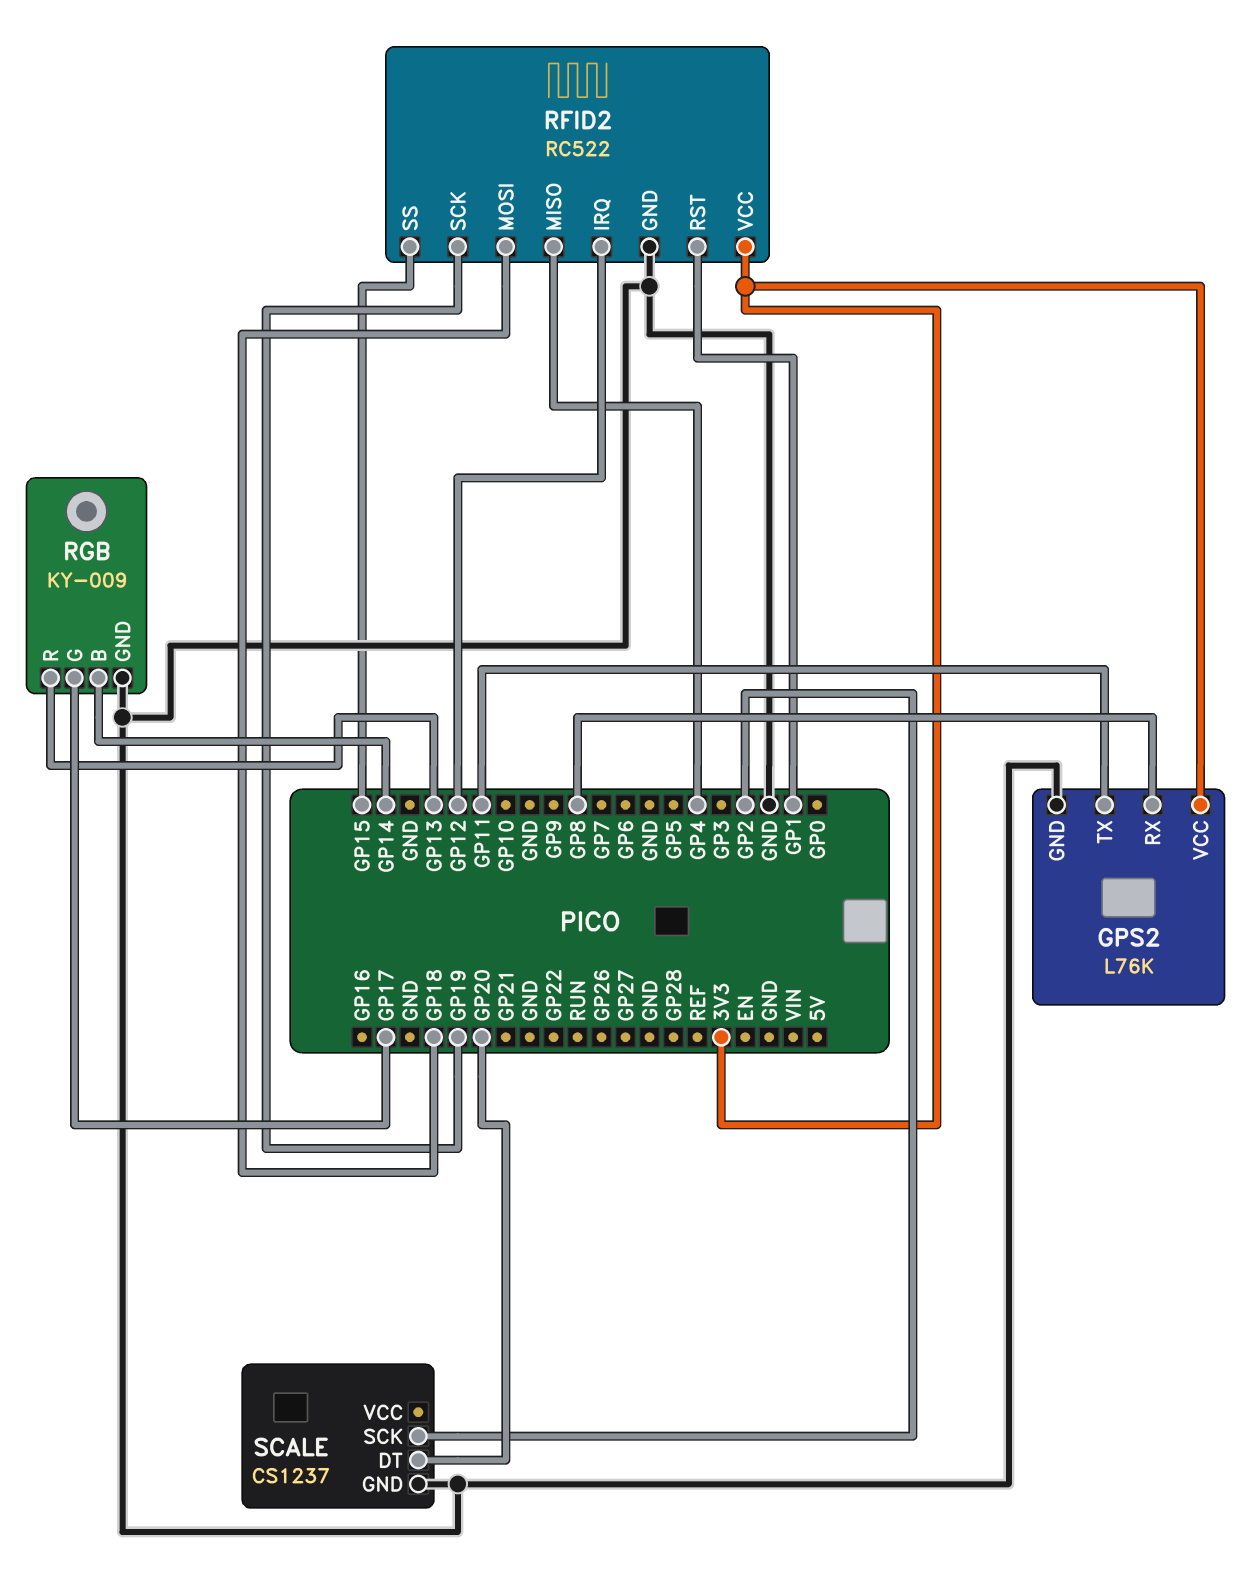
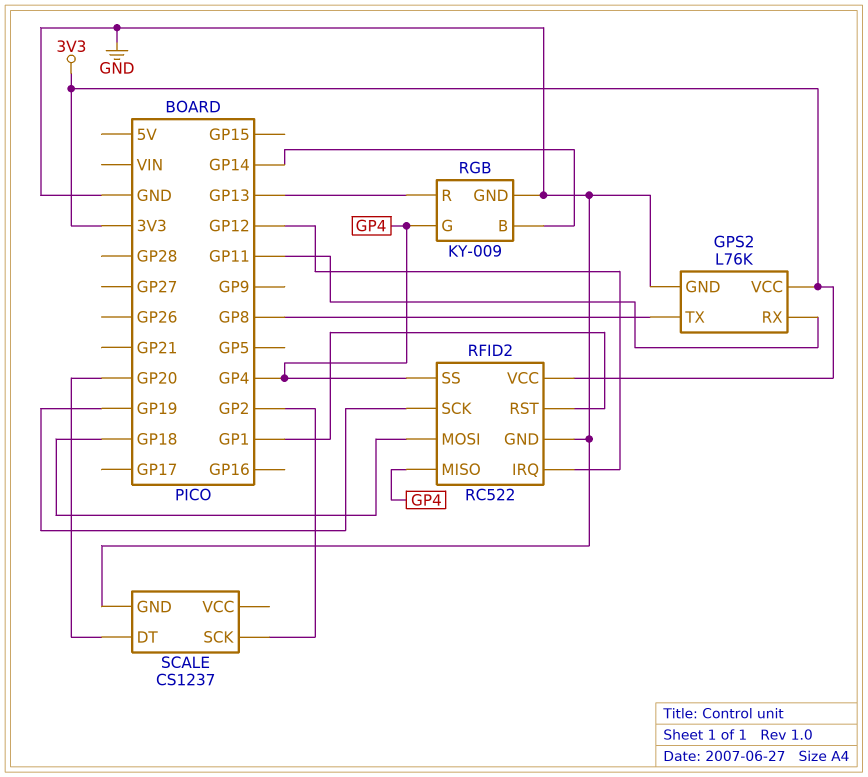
GPS2 pin RX: GP8 -> GP11
GPS2 pin TX: GP11 -> GP8
RFID2 pin SS: GP15 -> GP4
RGB pin G: GP17 -> GP4

